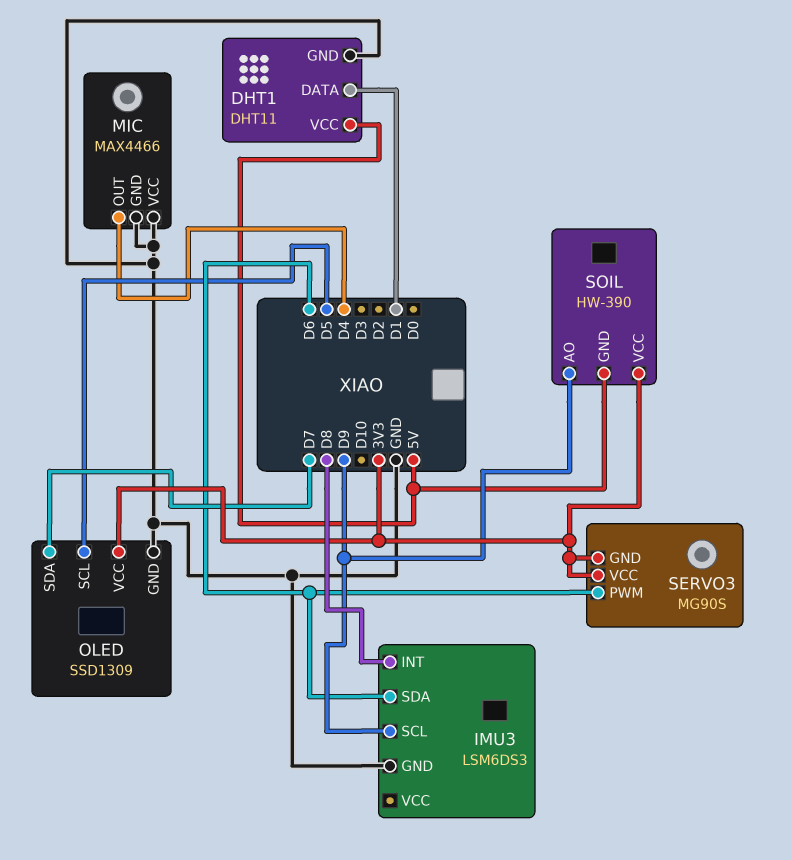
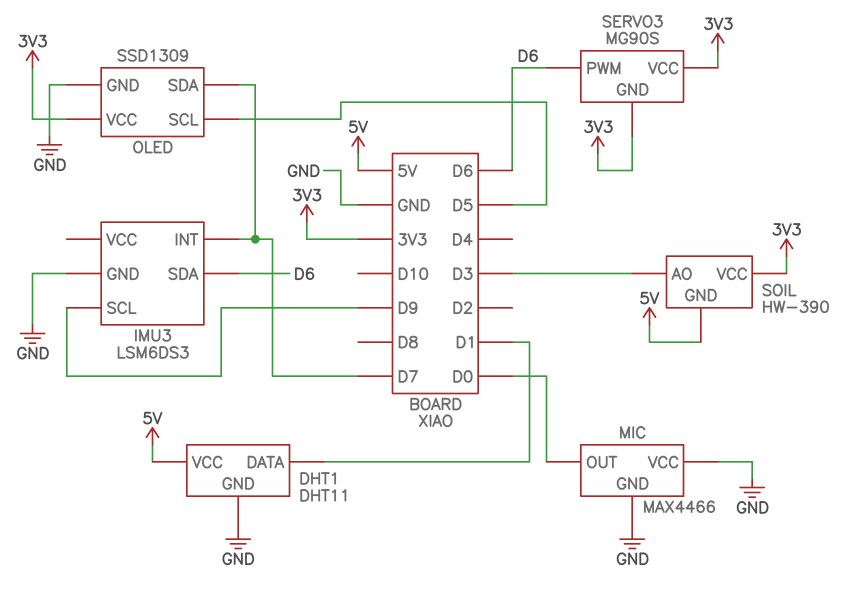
IMU3 pin INT: D8 -> D7
MIC pin OUT: D4 -> D0
SOIL pin AO: D9 -> D3

